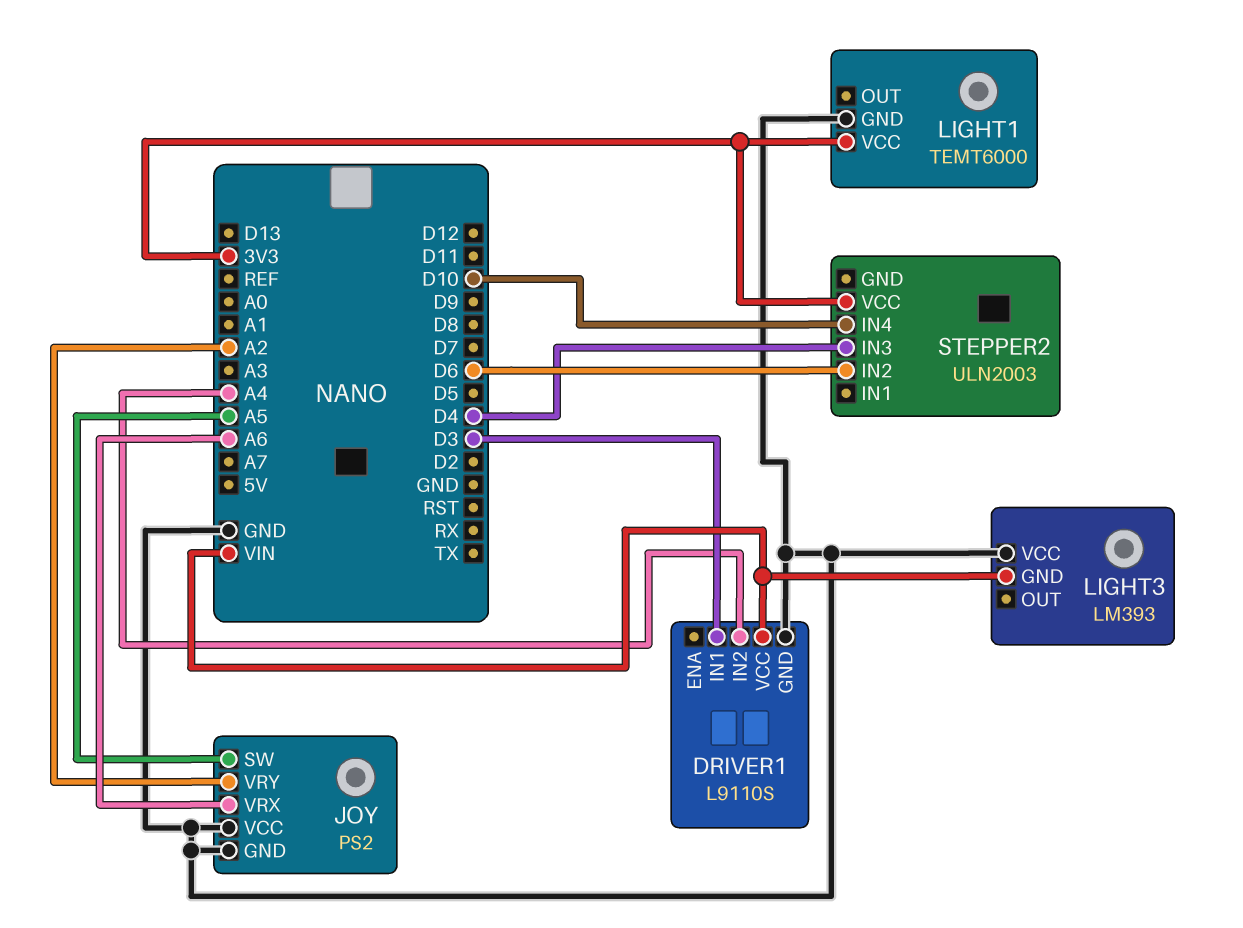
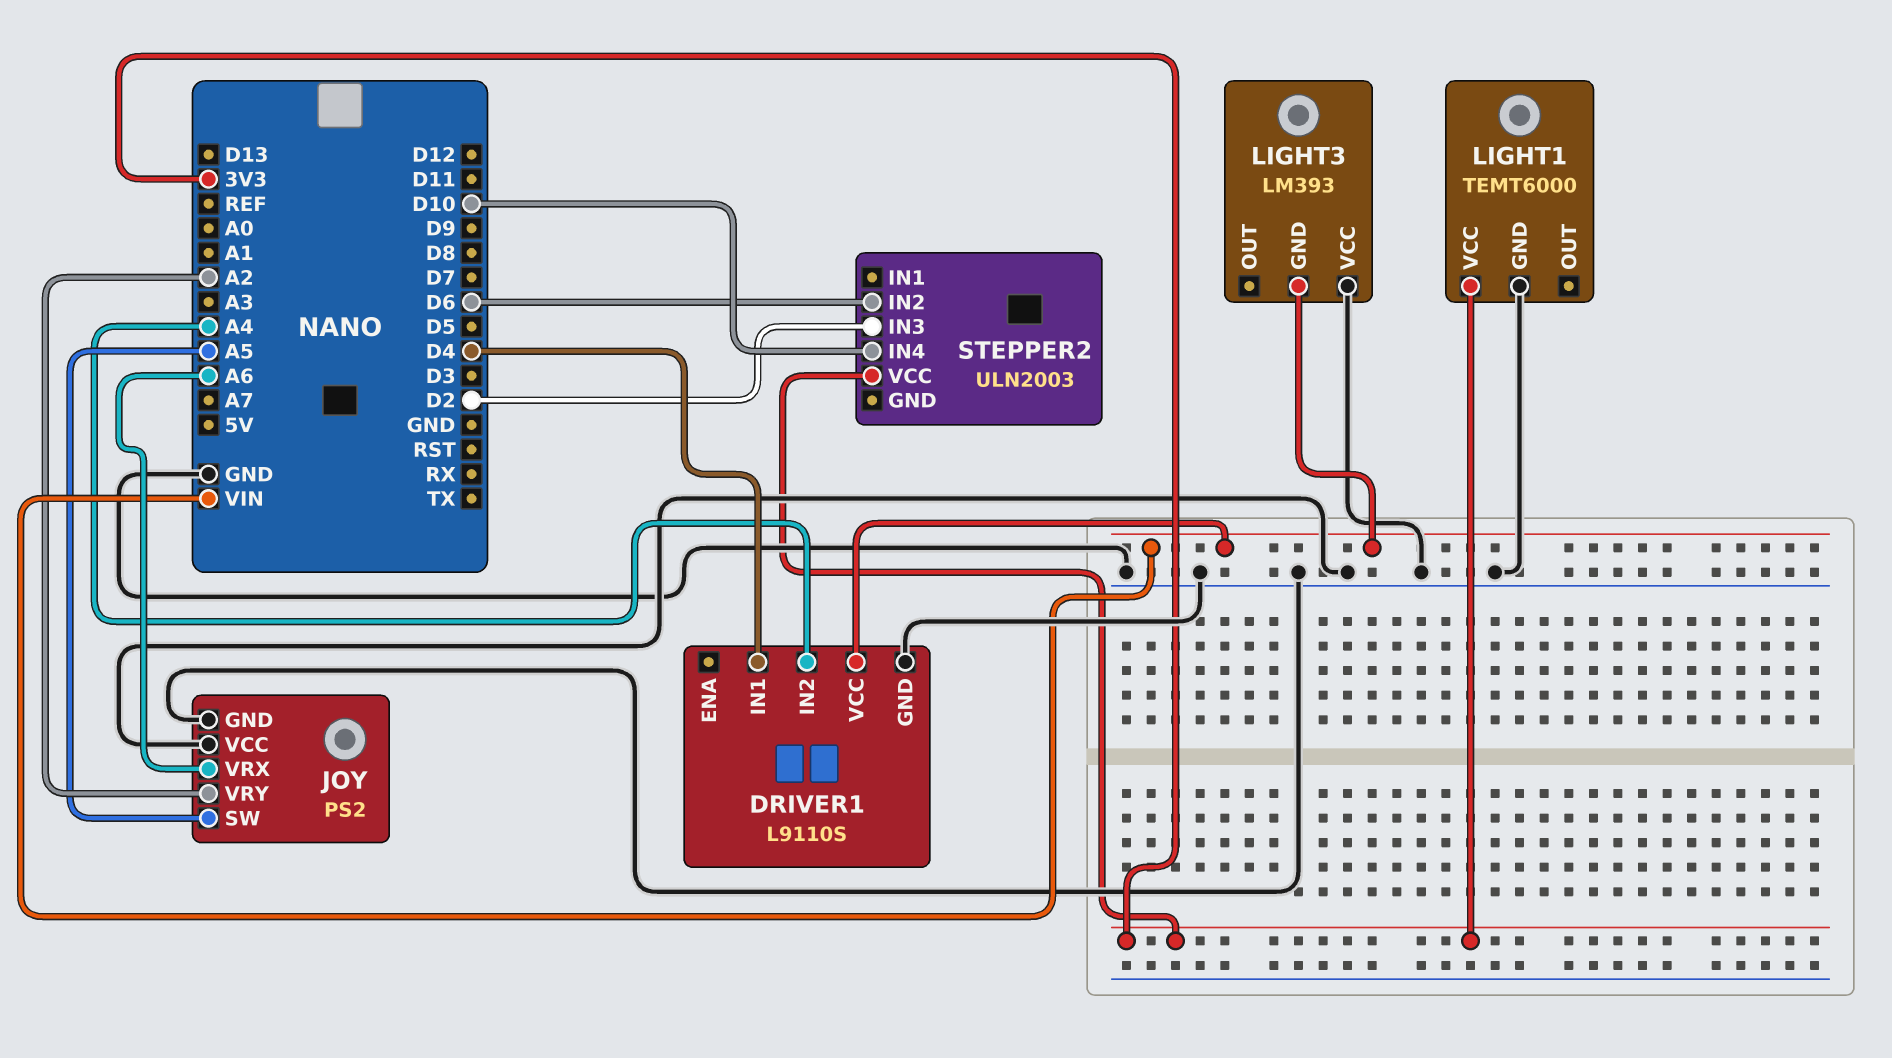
DRIVER1 pin IN1: D3 -> D4
STEPPER2 pin IN3: D4 -> D2

